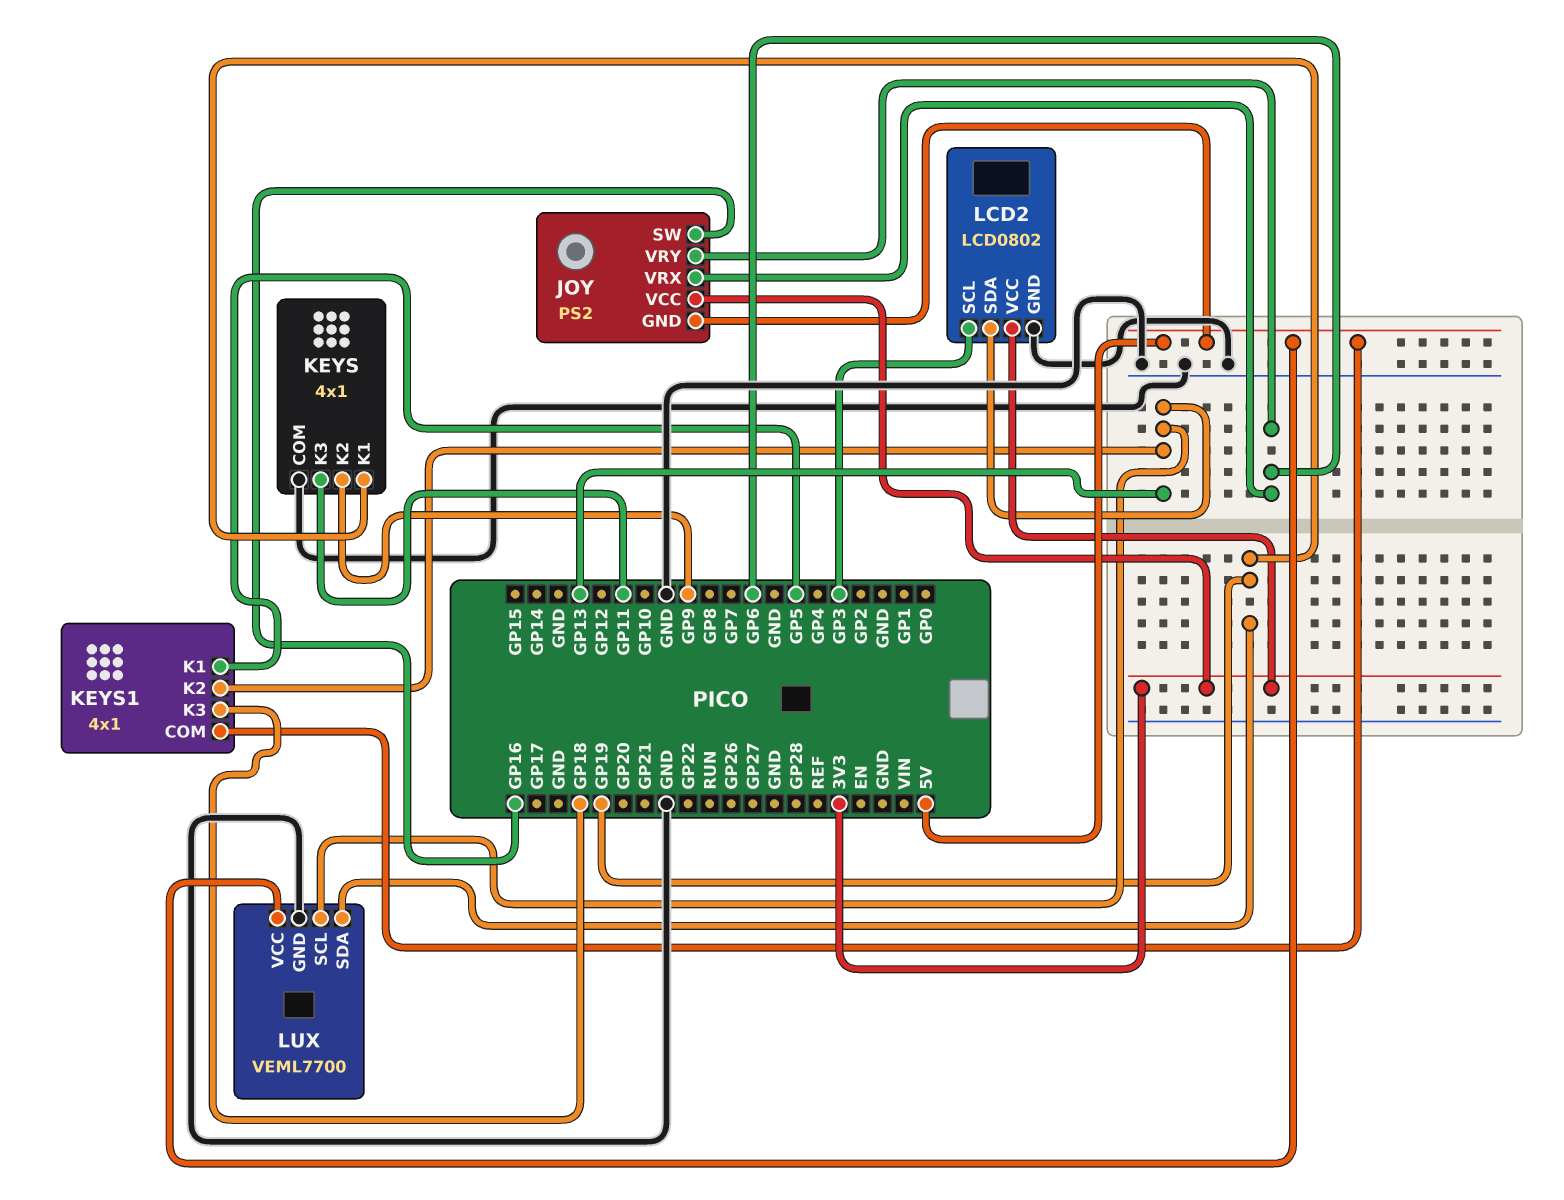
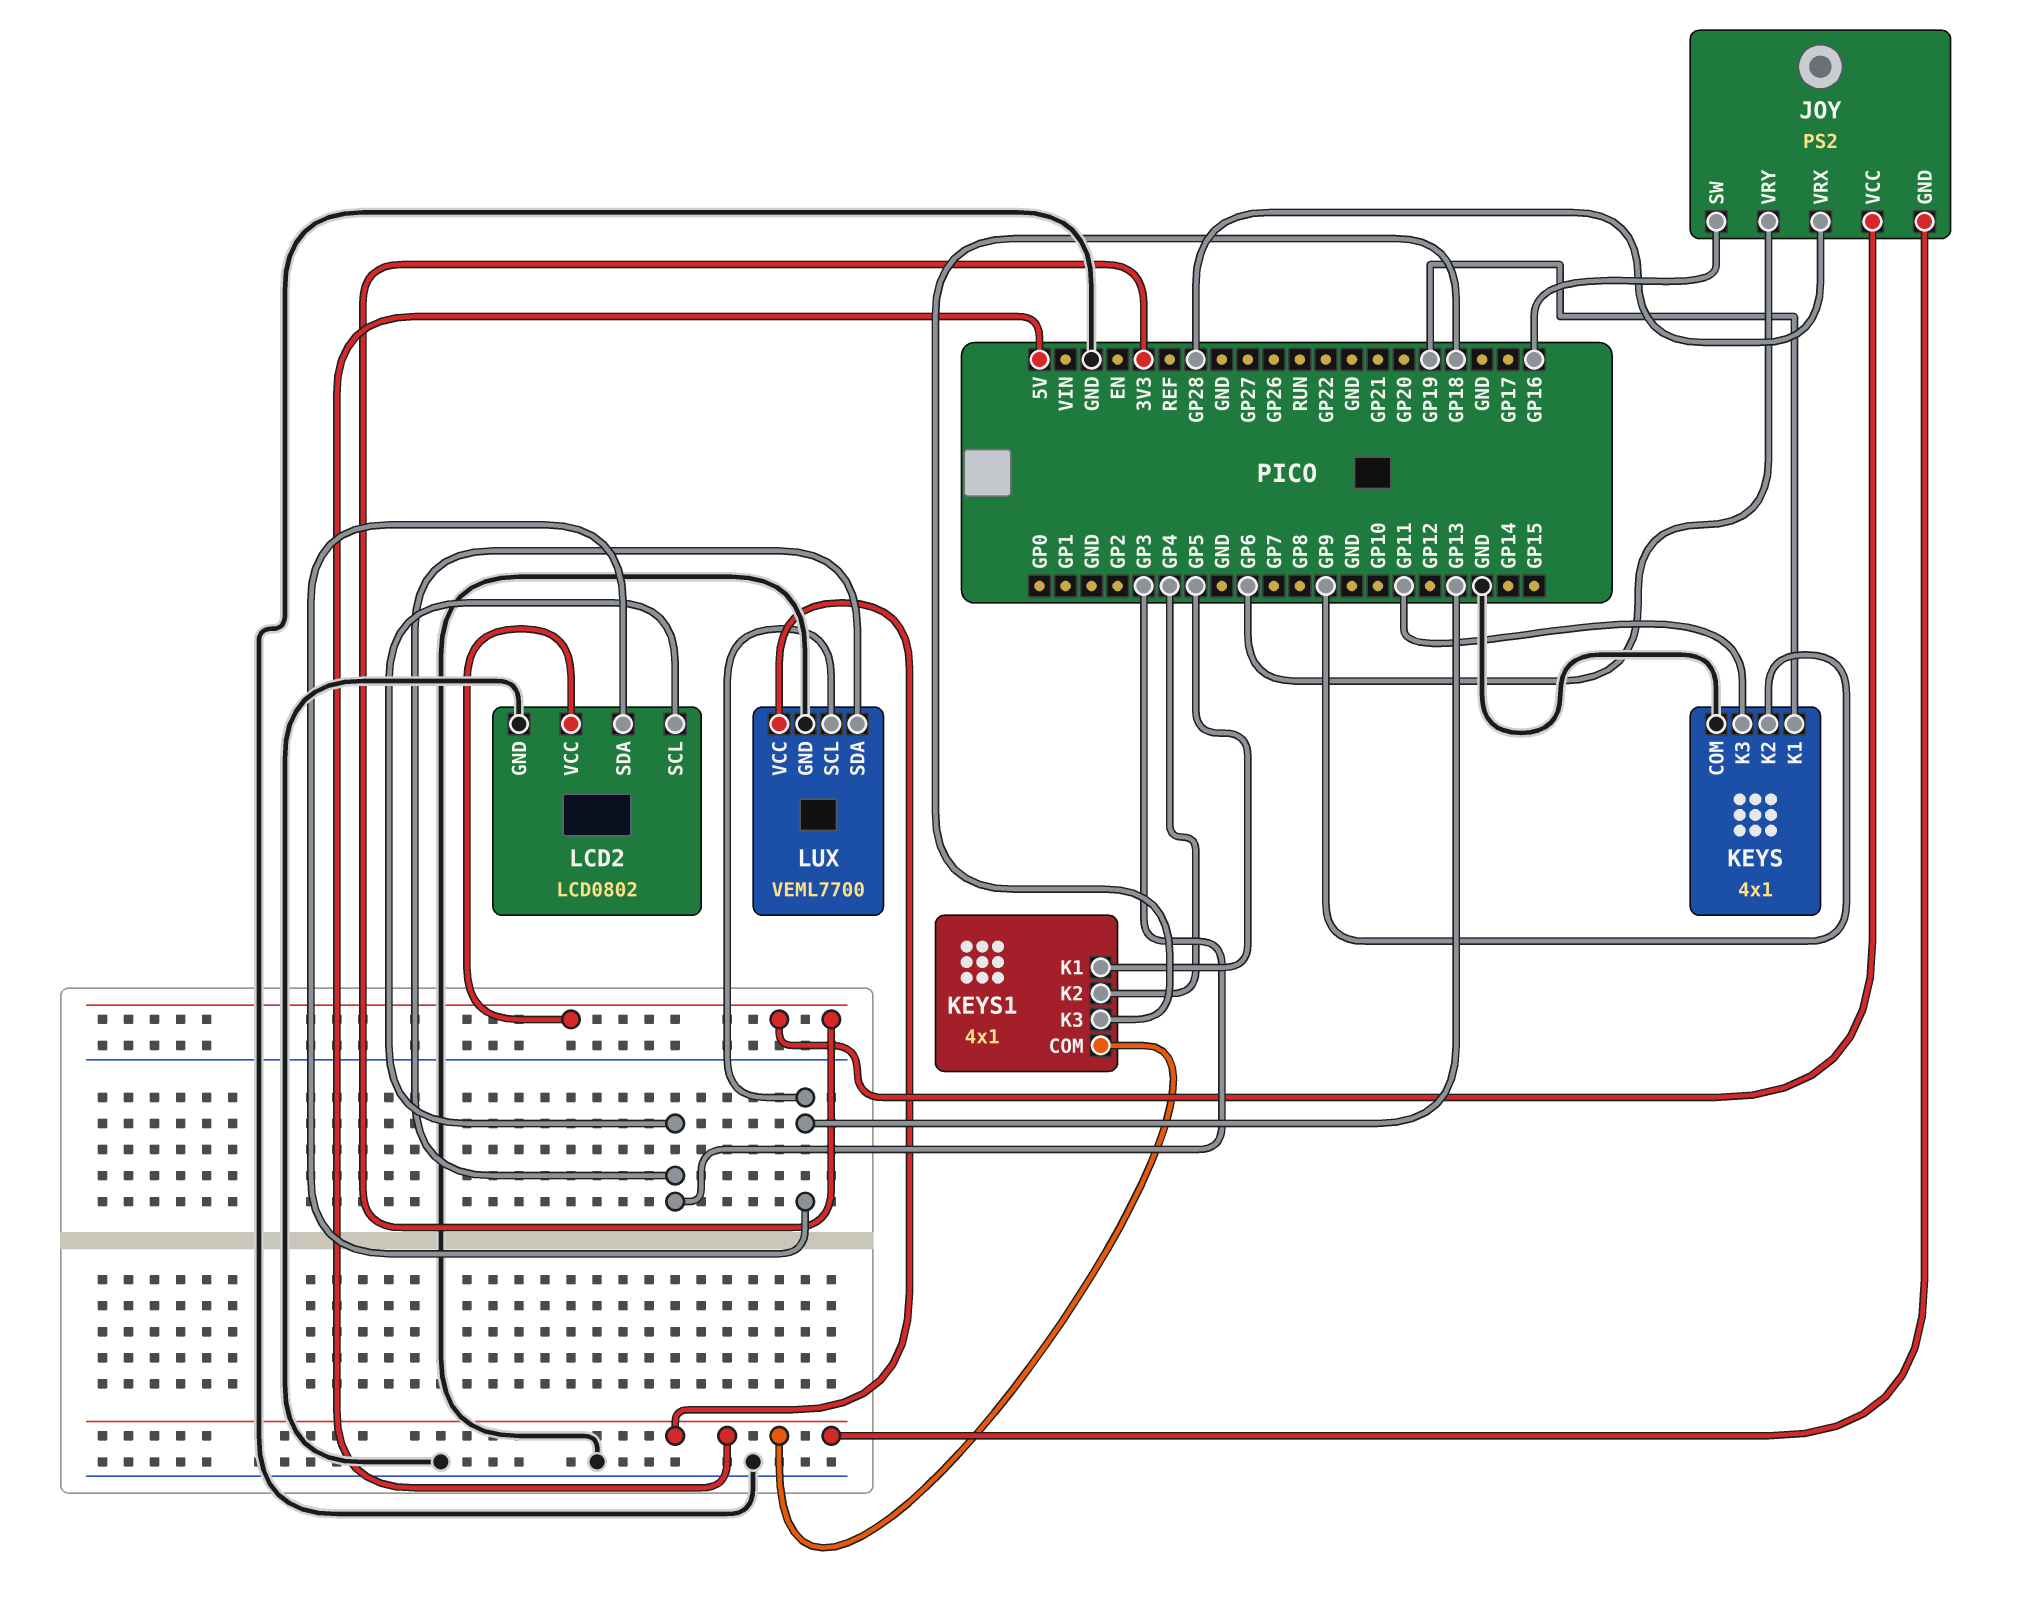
JOY pin VRX: GP6 -> GP28
KEYS1 pin K2: GP13 -> GP4
LUX pin SDA: GP19 -> GP3

